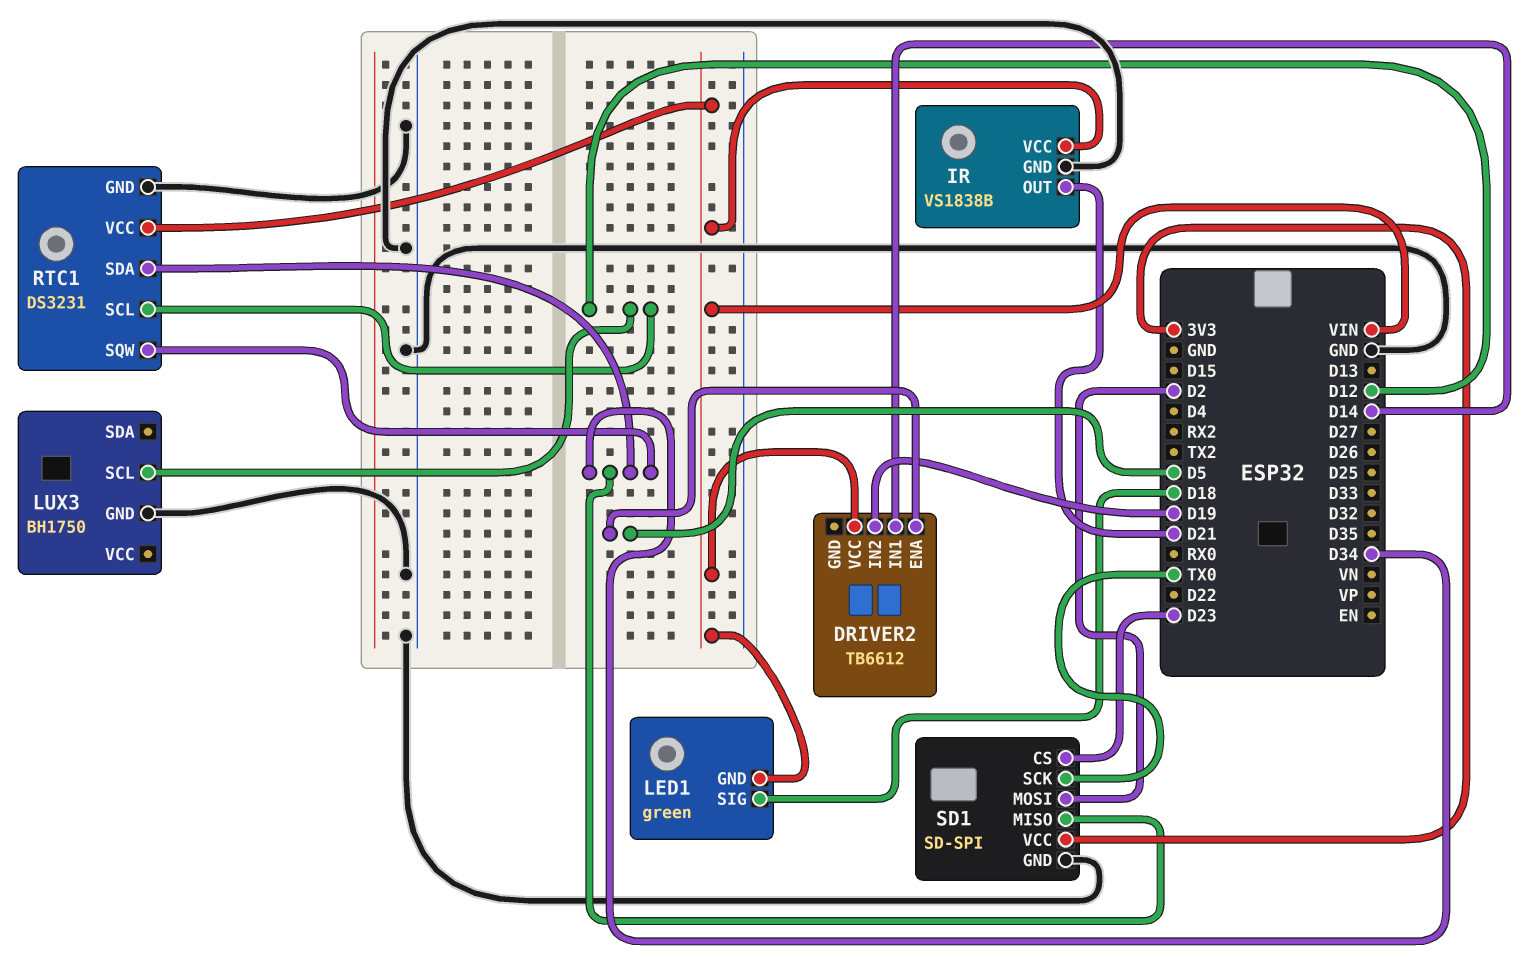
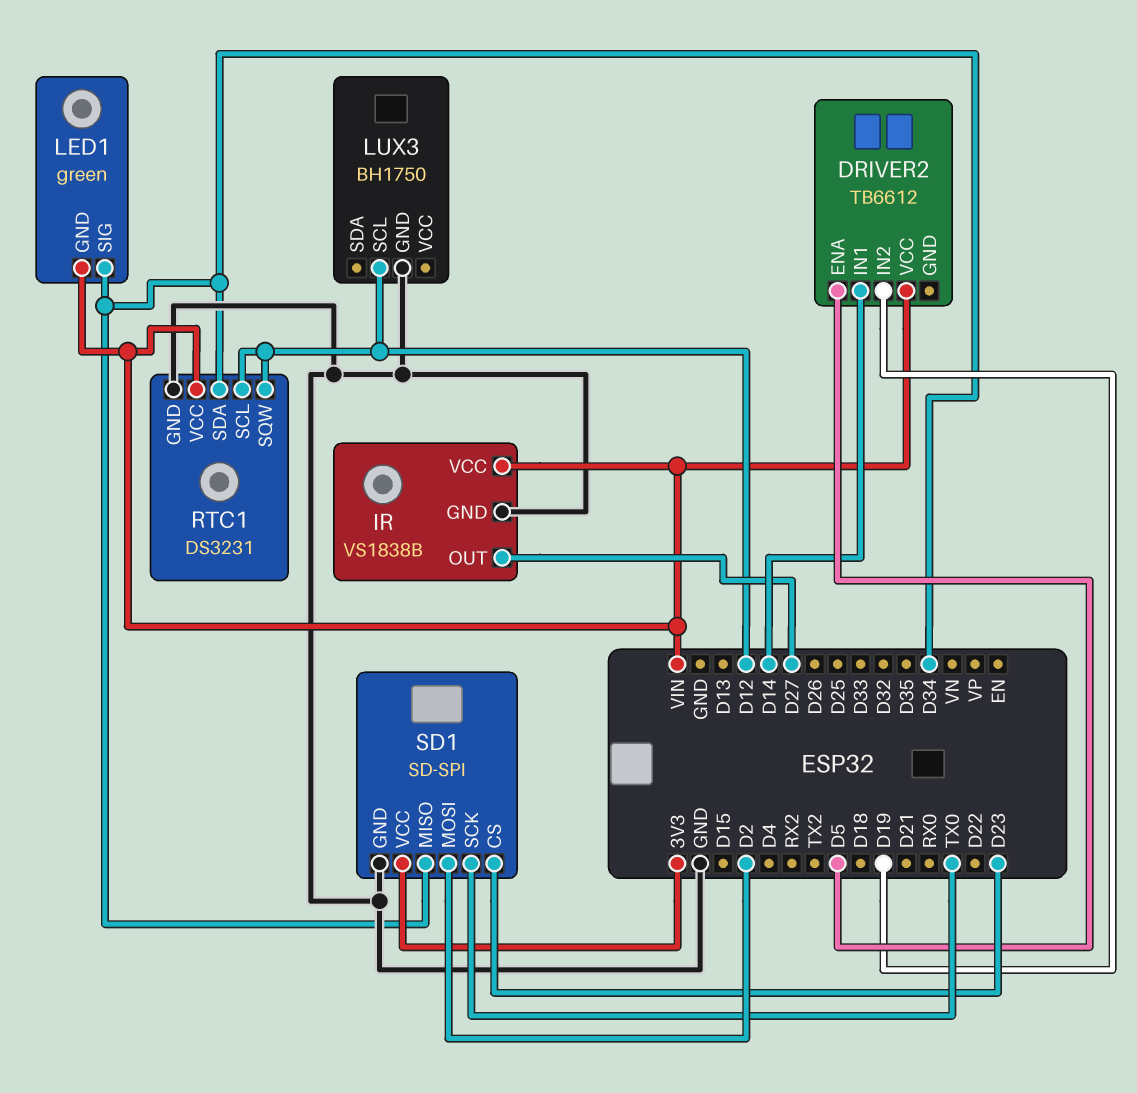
IR pin OUT: D21 -> D27
LED1 pin SIG: D18 -> D34
RTC1 pin SQW: D34 -> D12

